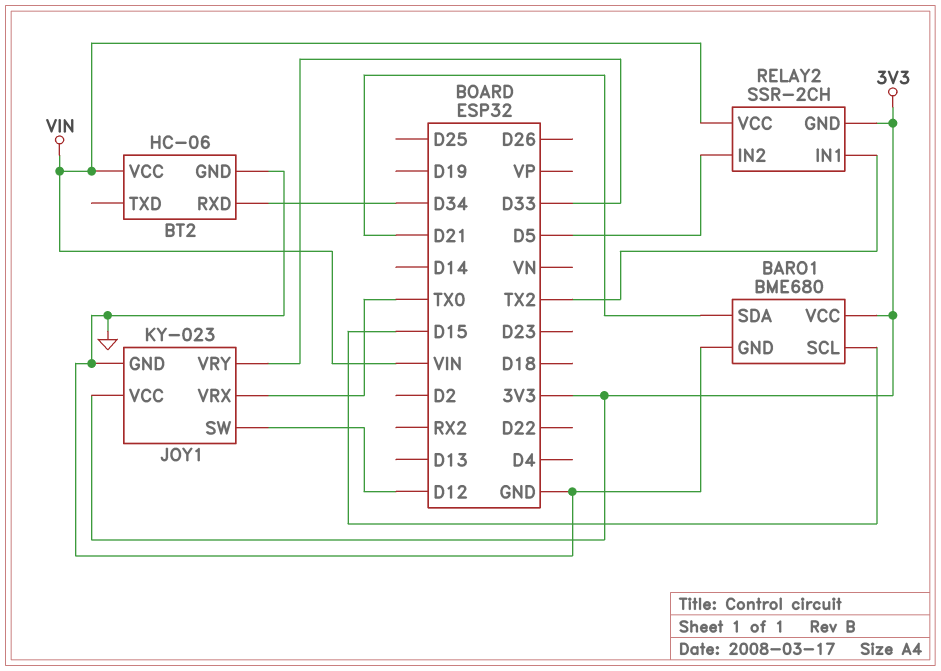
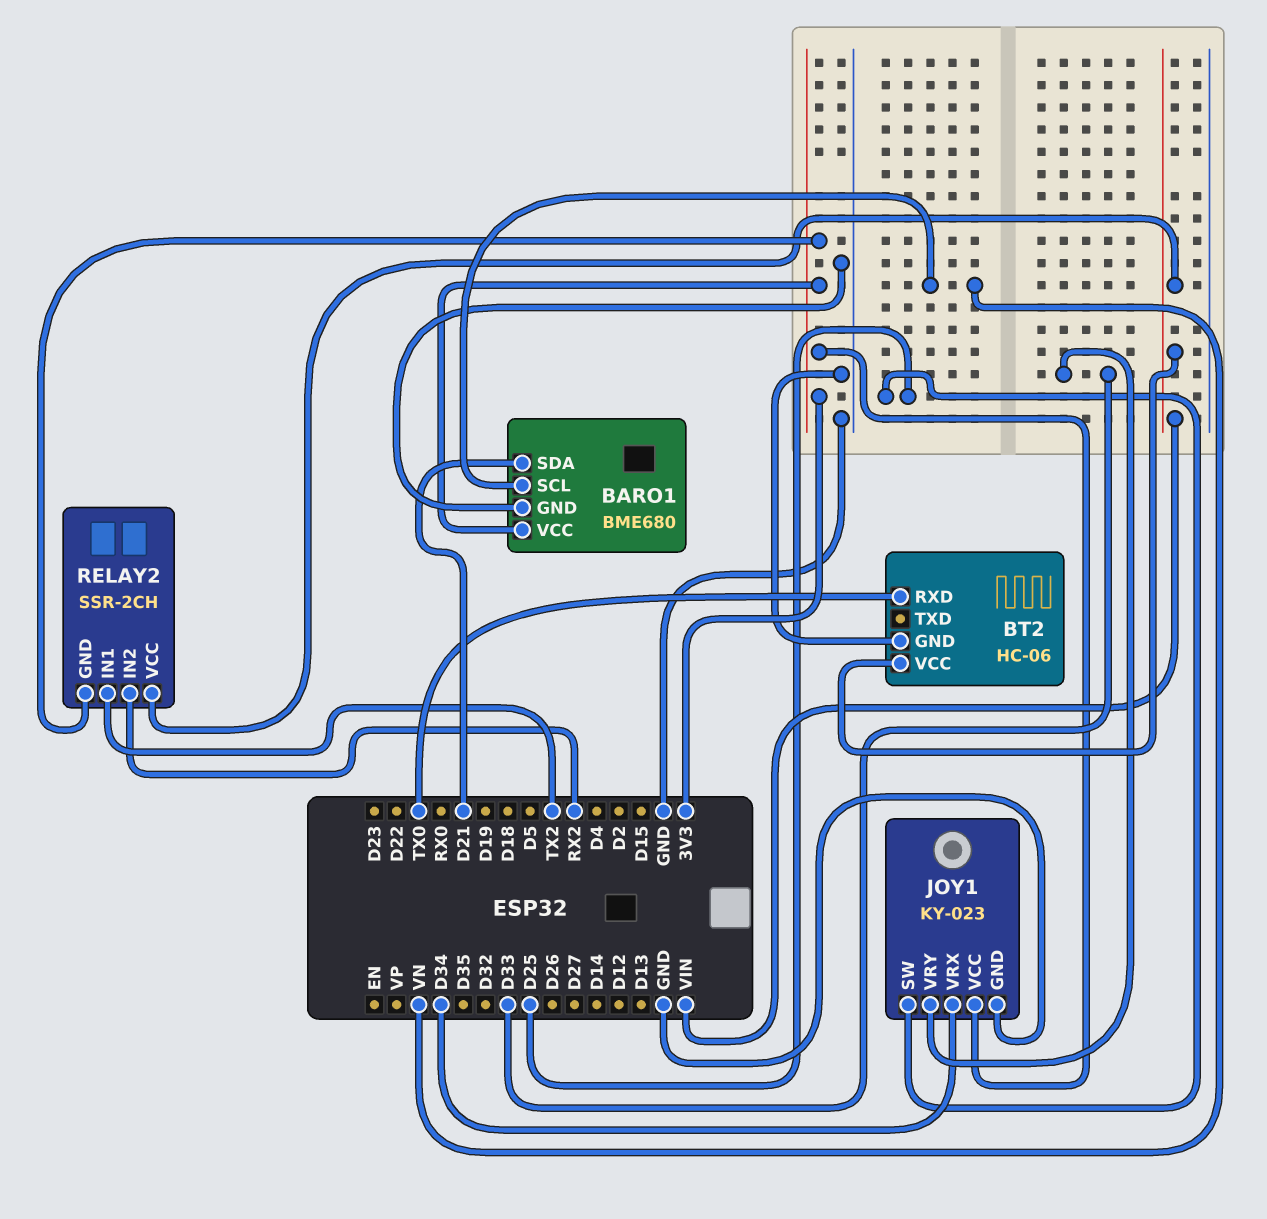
BARO1 pin SCL: D15 -> VN
BT2 pin RXD: D34 -> TX0
JOY1 pin SW: D12 -> D25
JOY1 pin VRX: TX0 -> D34
RELAY2 pin IN2: D5 -> RX2

